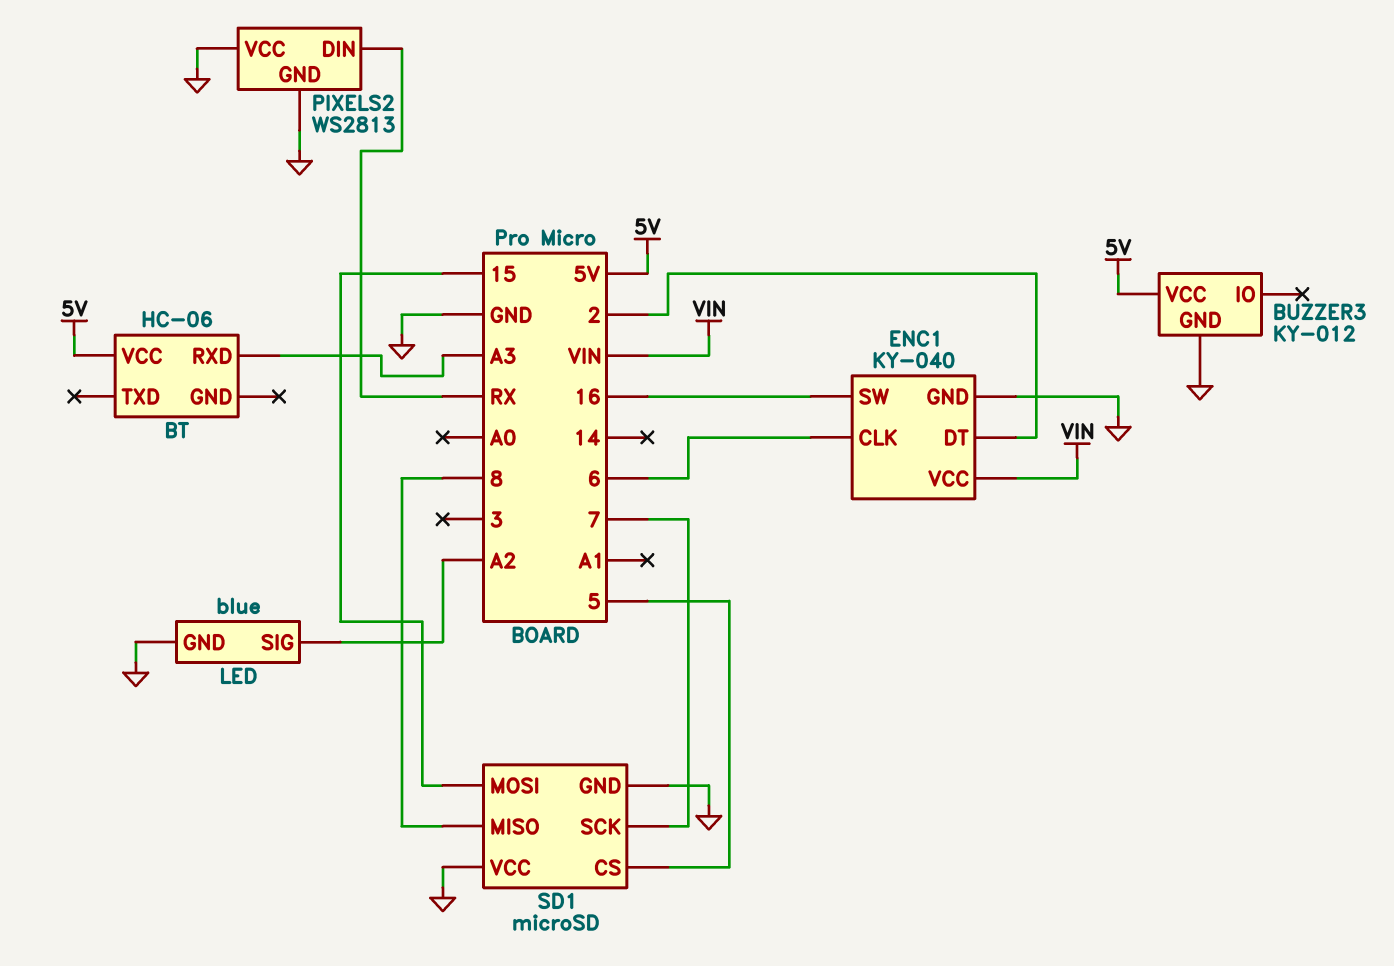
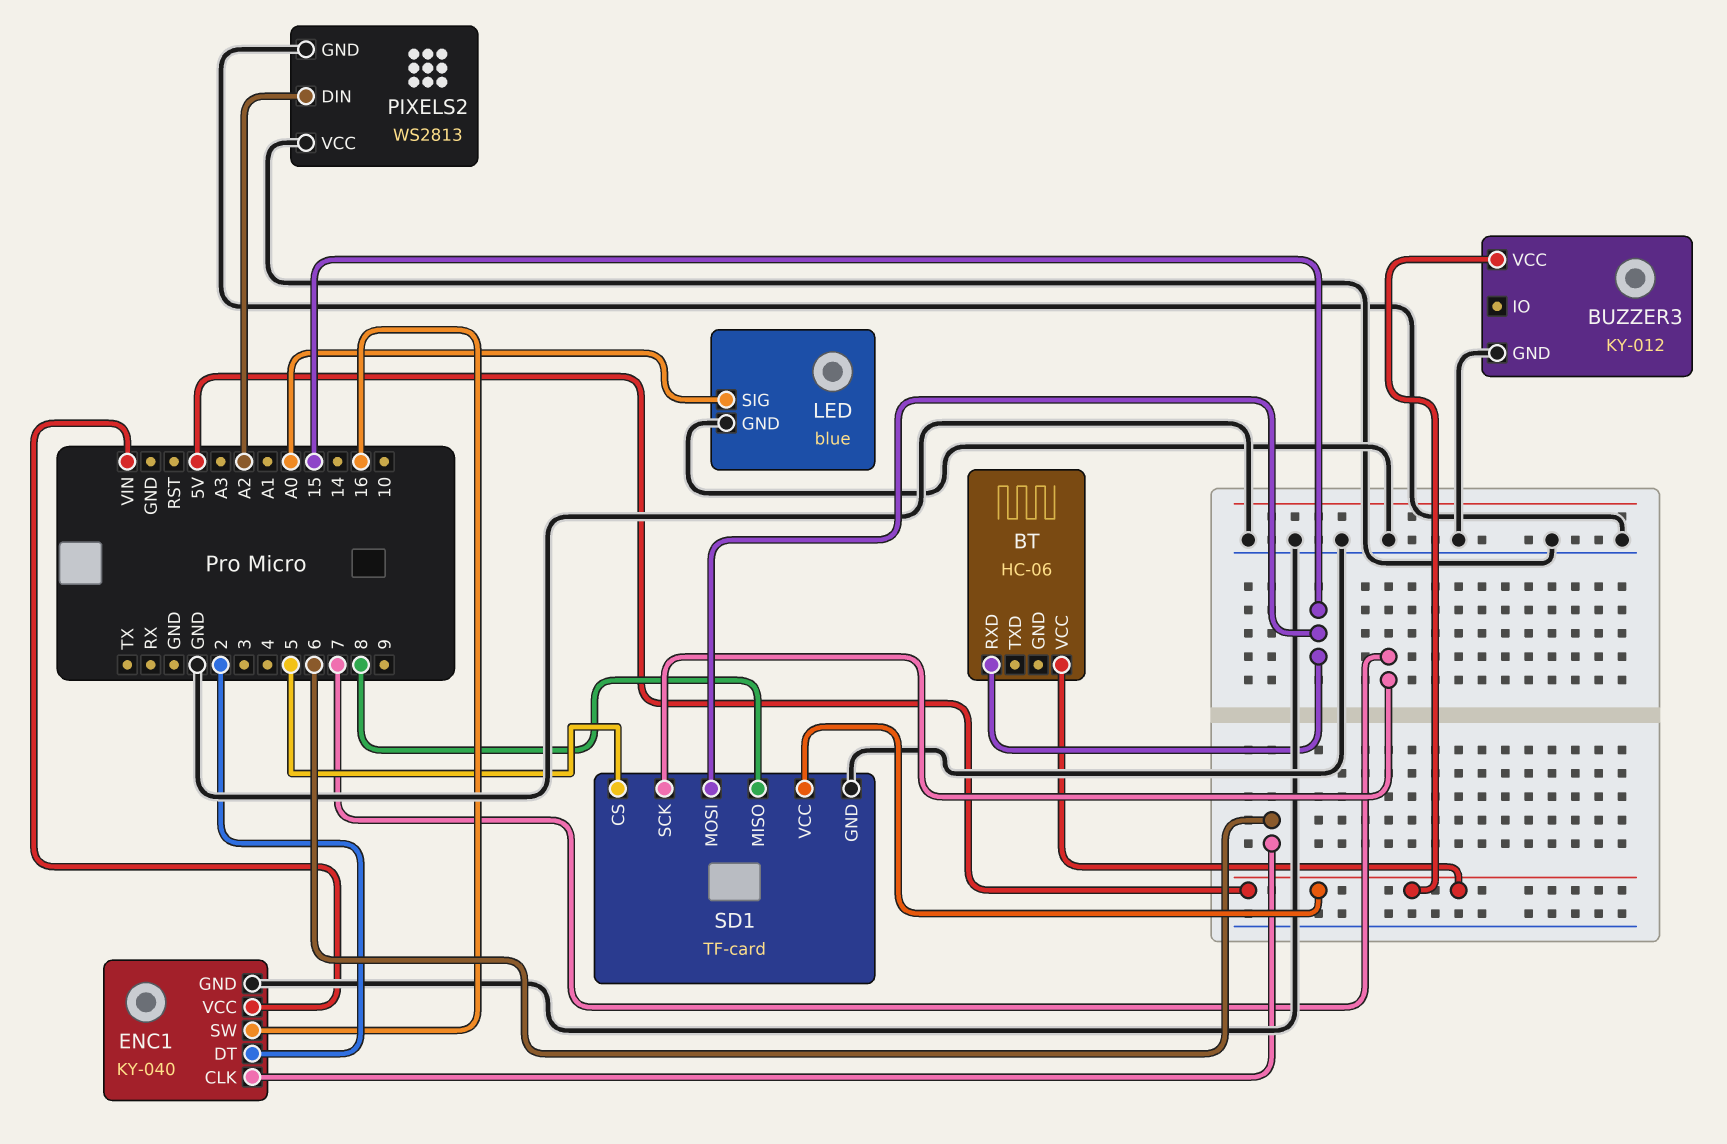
BT pin RXD: A3 -> 15
LED pin SIG: A2 -> A0
PIXELS2 pin DIN: RX -> A2
SD1: microSD -> TF-card
SD1 pin VCC: GND -> 5V

